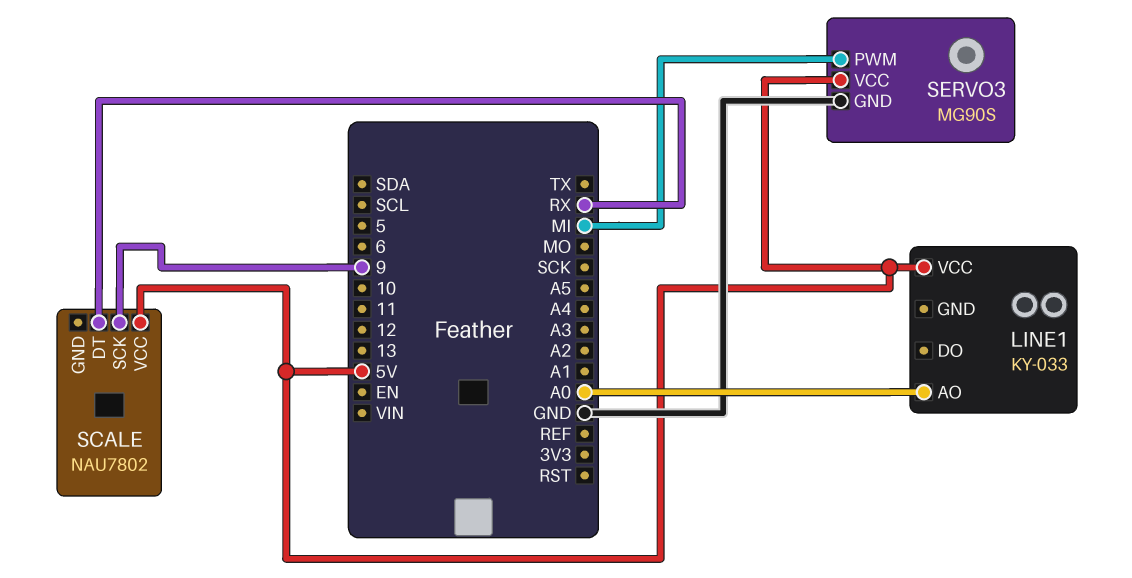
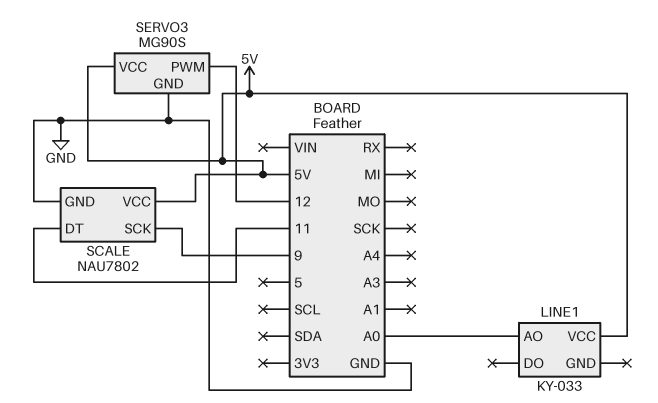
SCALE pin DT: RX -> 11
SCALE pin GND: none -> GND
SERVO3 pin PWM: MI -> 12

